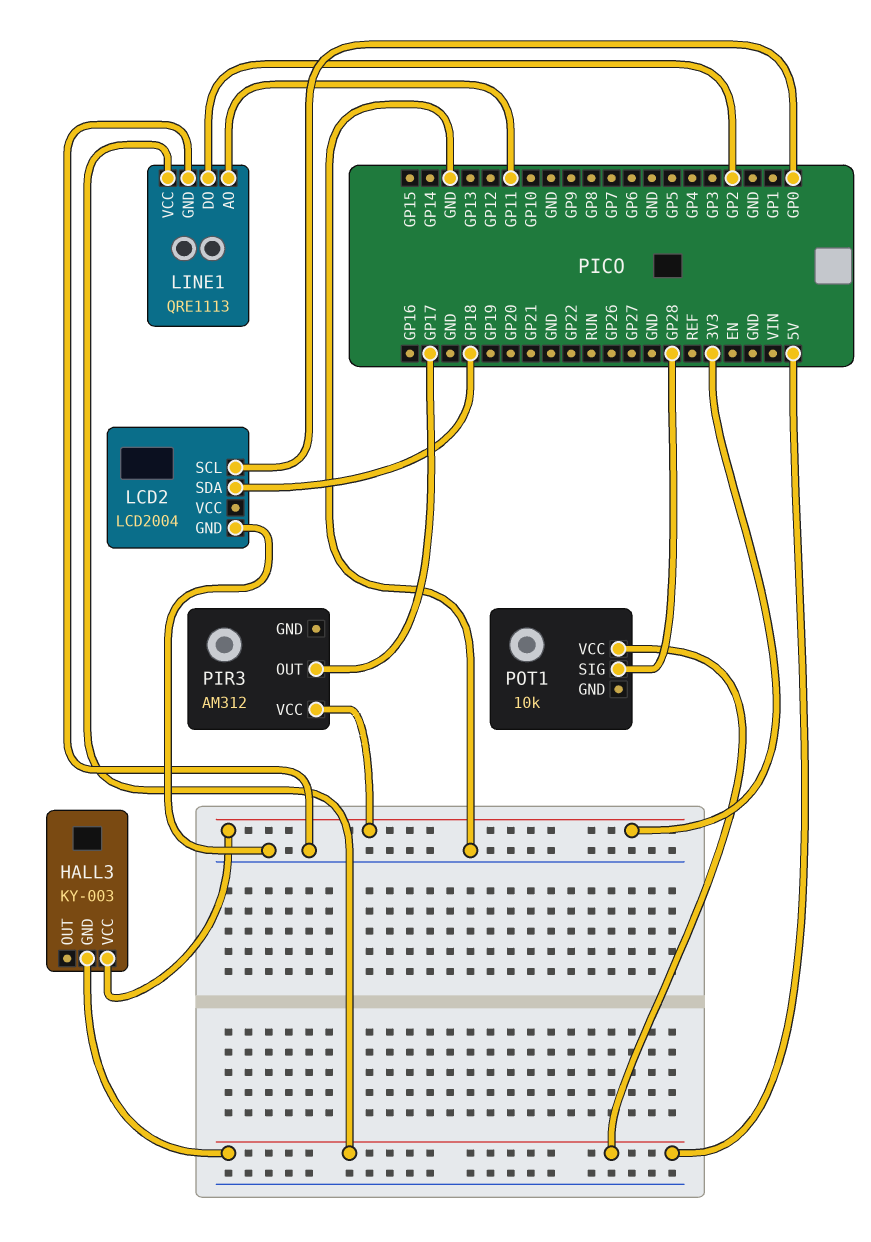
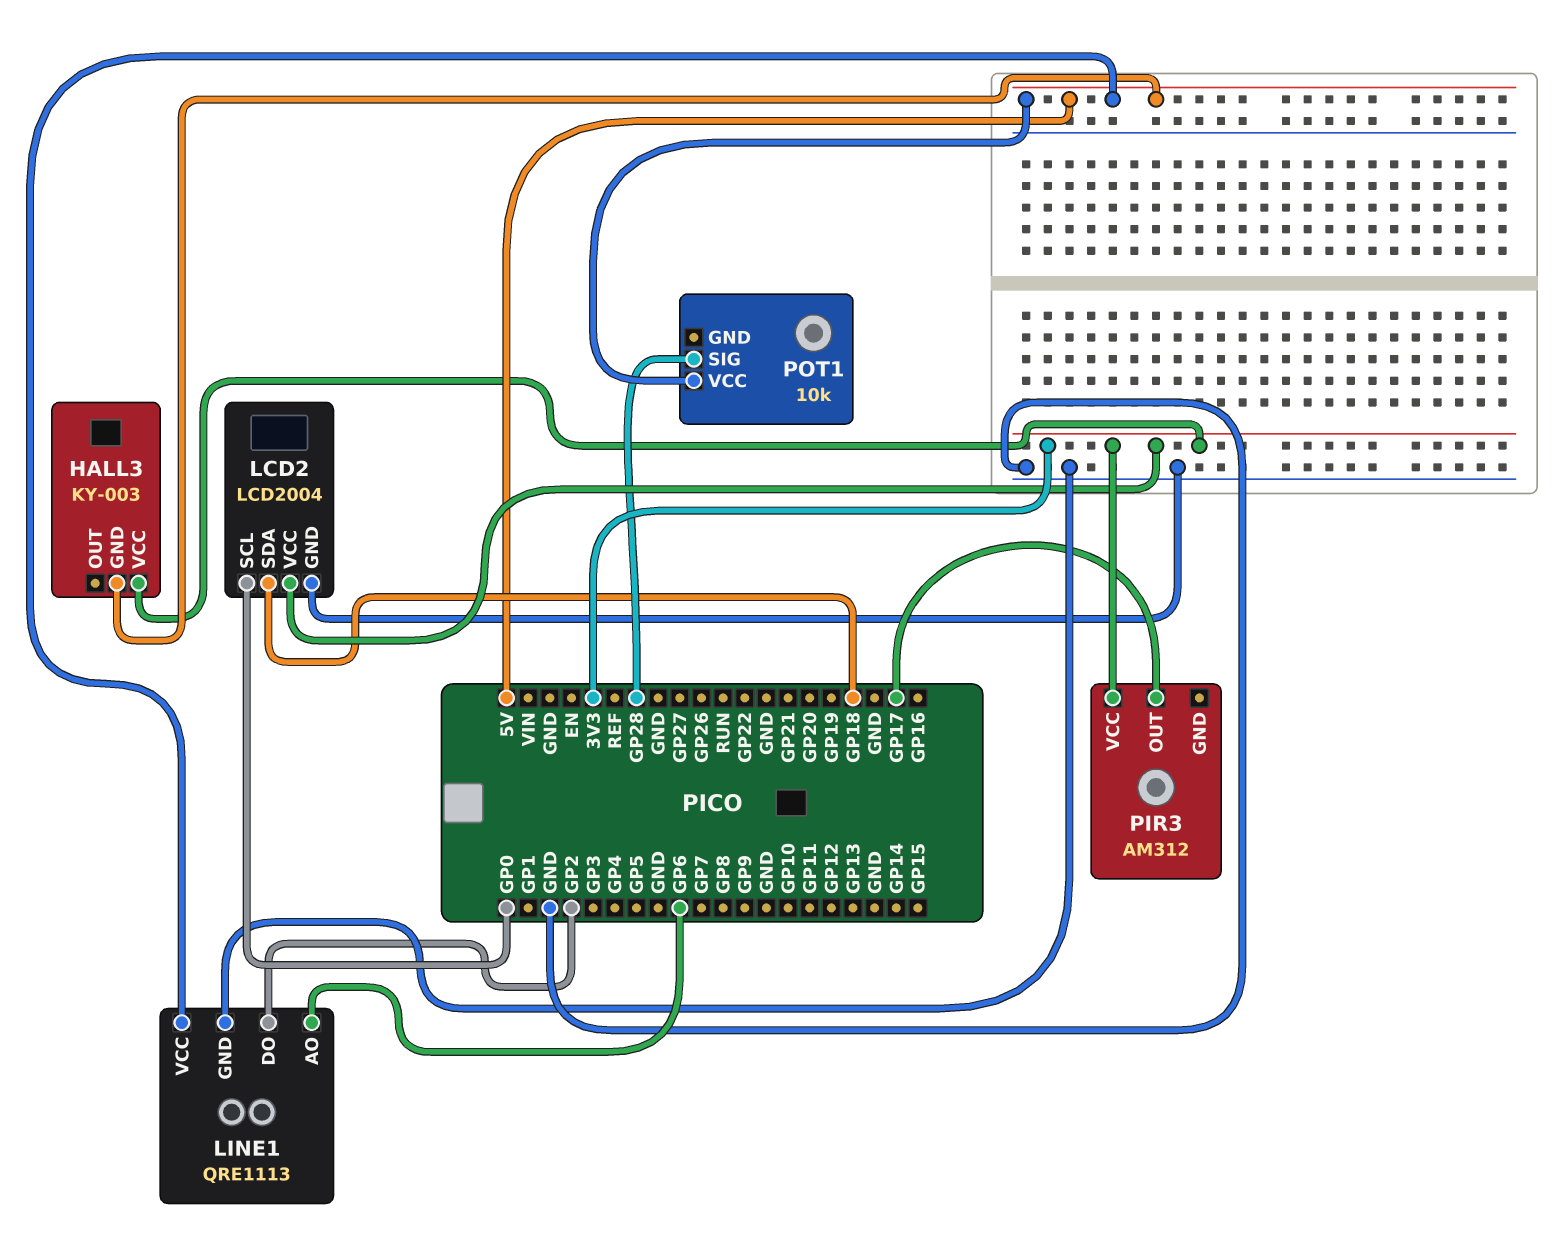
LCD2 pin VCC: none -> 3V3
LINE1 pin AO: GP11 -> GP6

